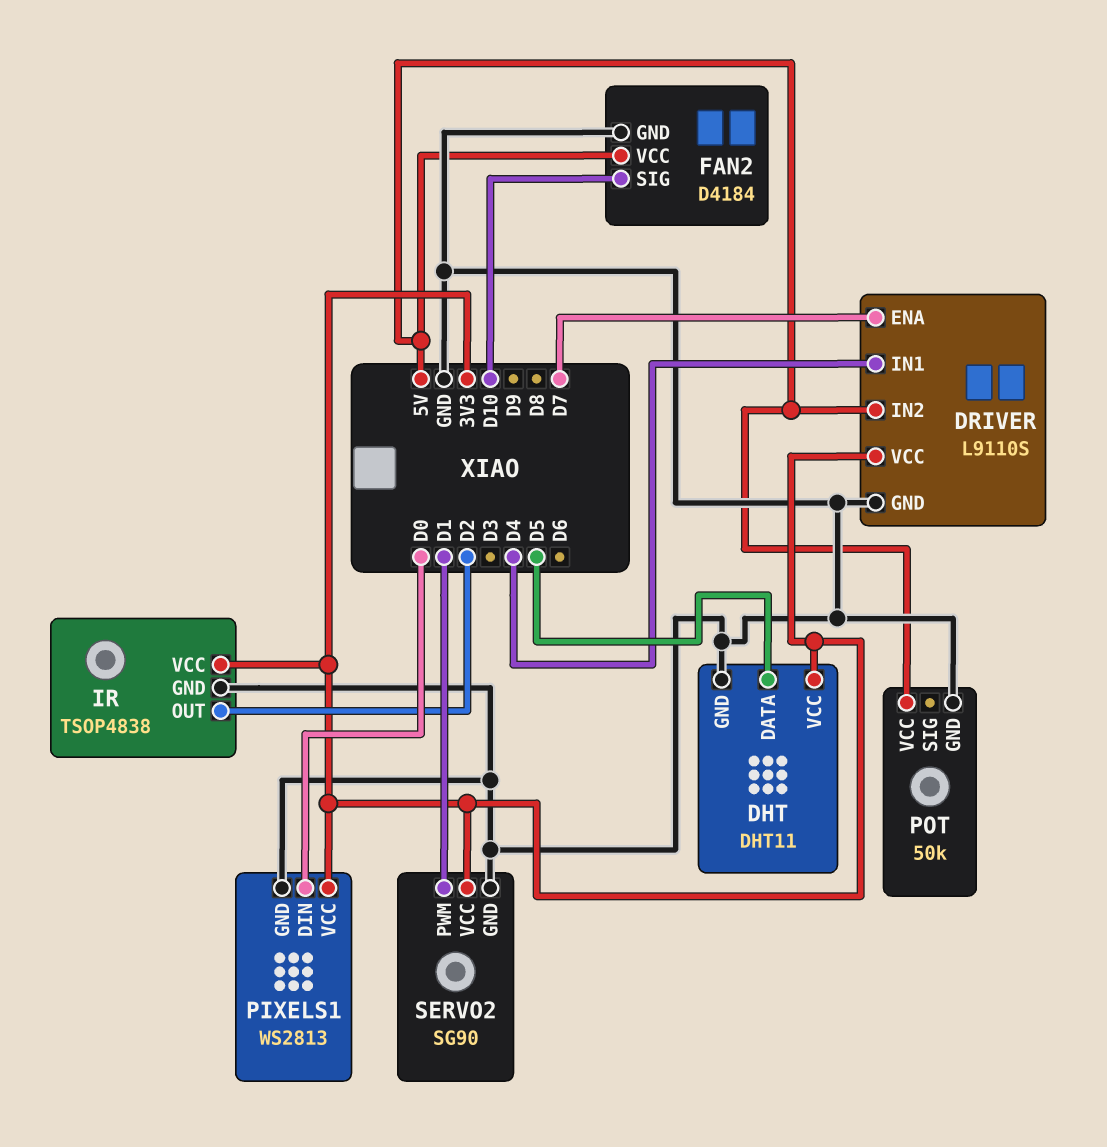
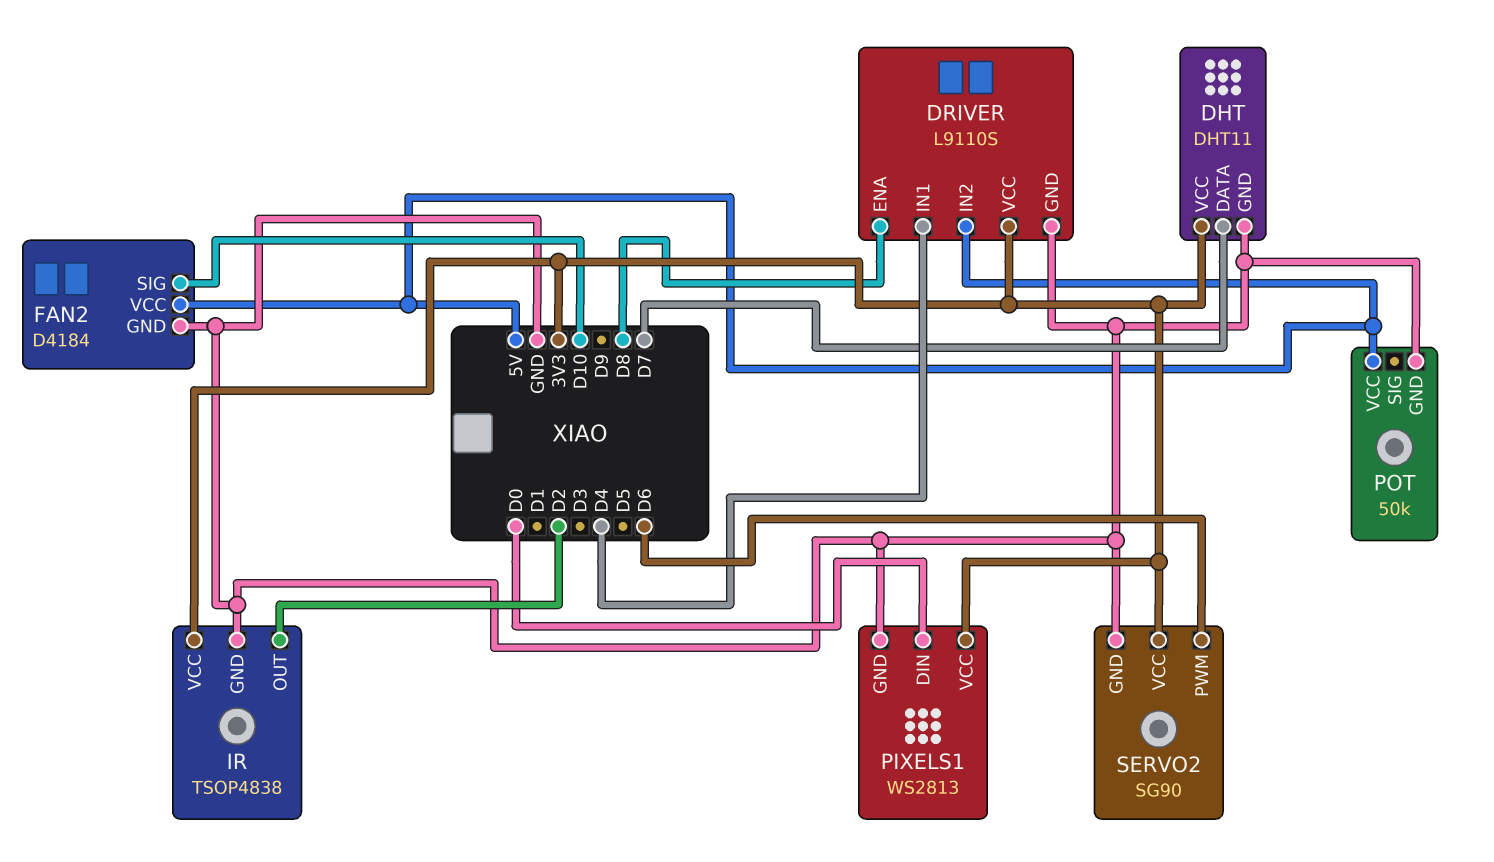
DHT pin DATA: D5 -> D7
DRIVER pin ENA: D7 -> D8
SERVO2 pin PWM: D1 -> D6

